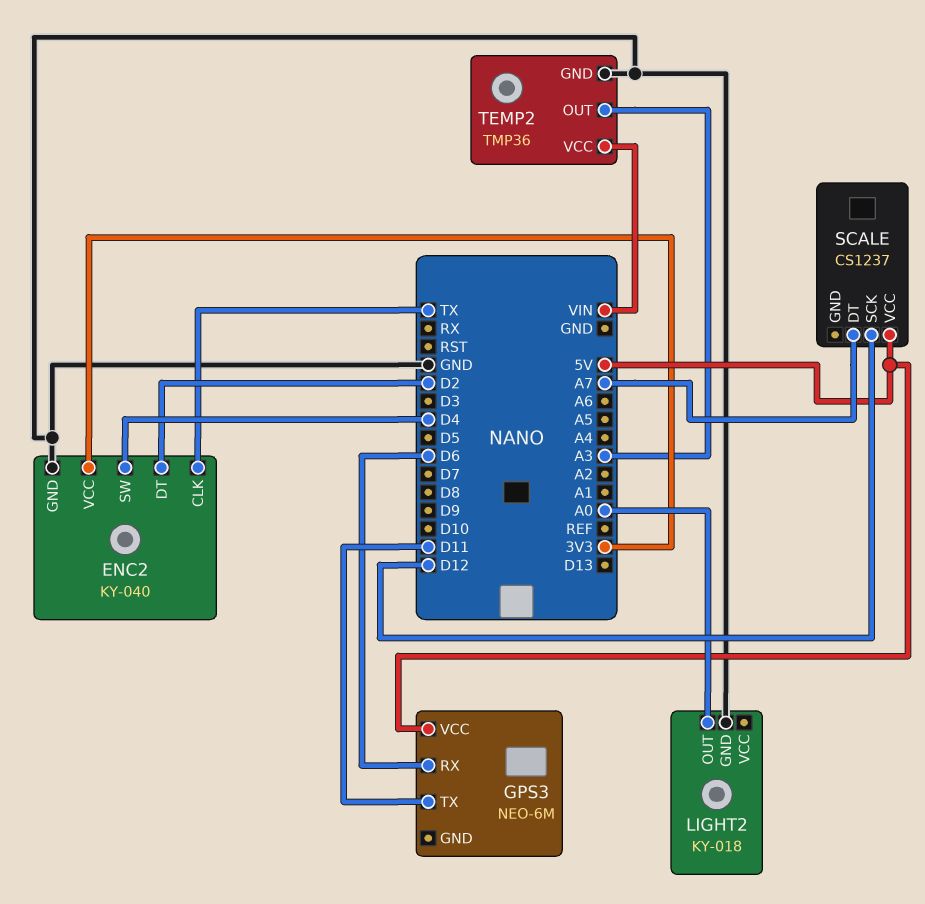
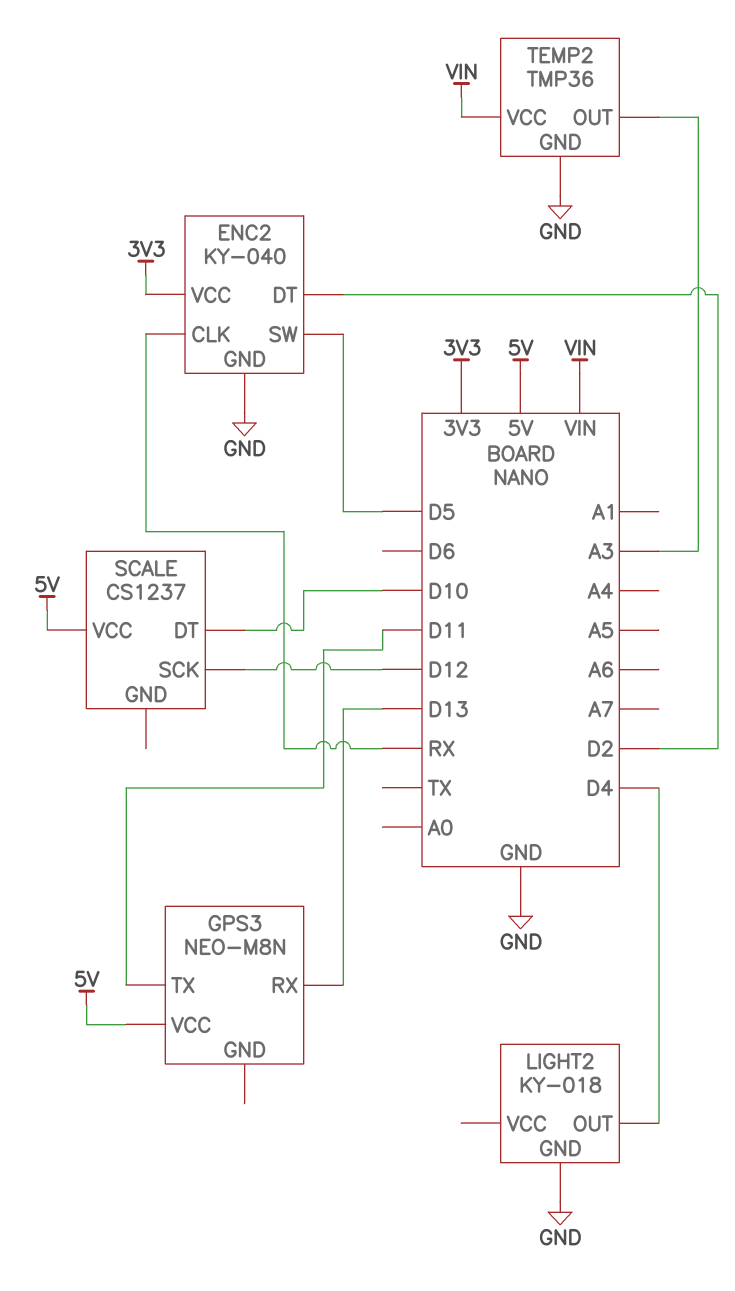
ENC2 pin CLK: TX -> RX
ENC2 pin SW: D4 -> D5
GPS3: NEO-6M -> NEO-M8N
GPS3 pin RX: D6 -> D13
LIGHT2 pin OUT: A0 -> D4
SCALE pin DT: A7 -> D10

